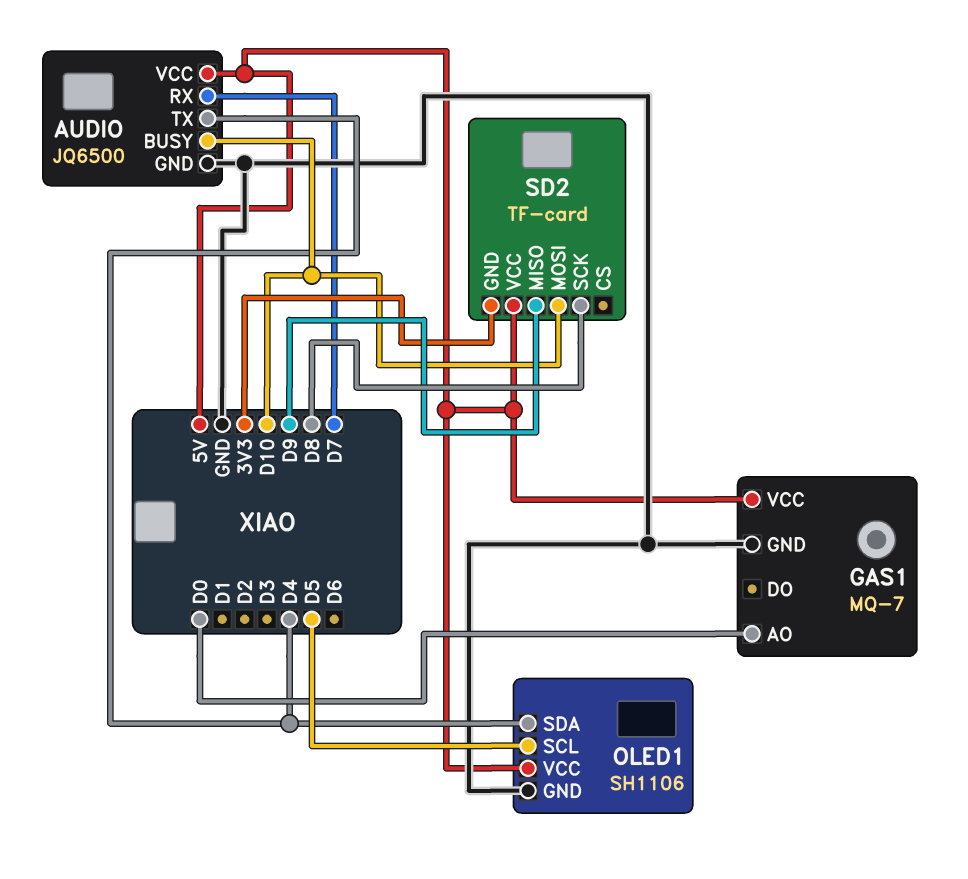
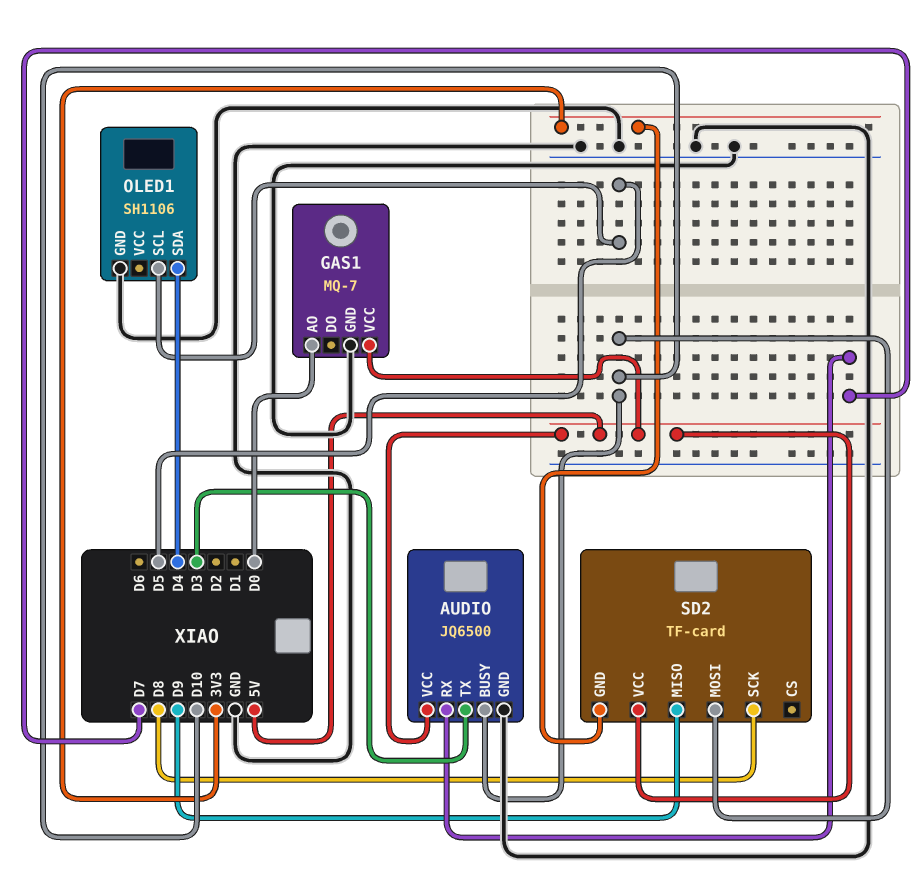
AUDIO pin TX: D4 -> D3
OLED1 pin VCC: 5V -> none

